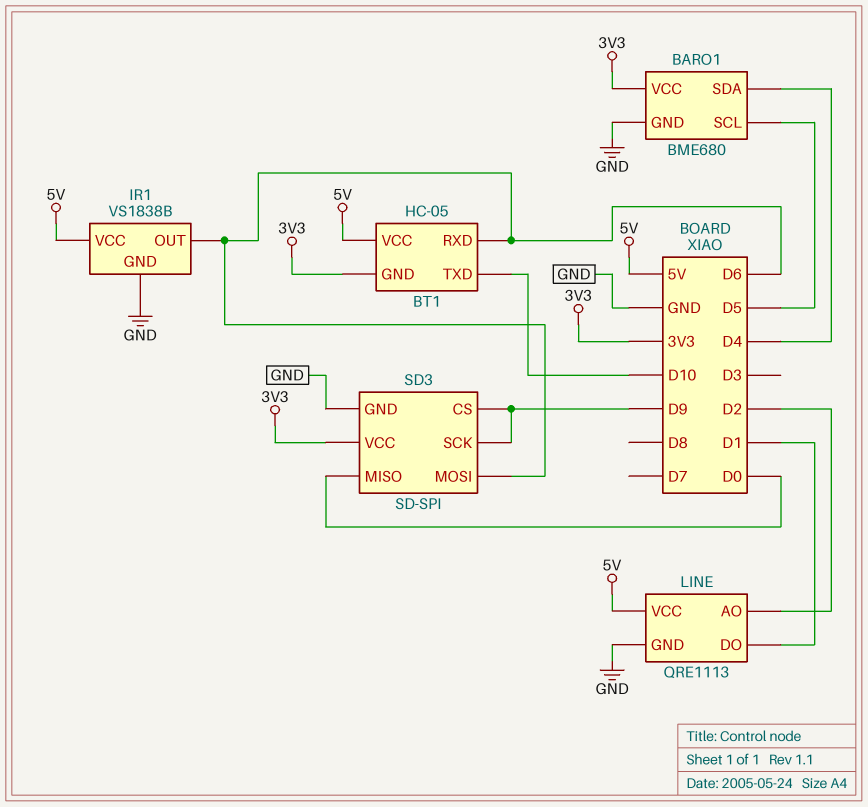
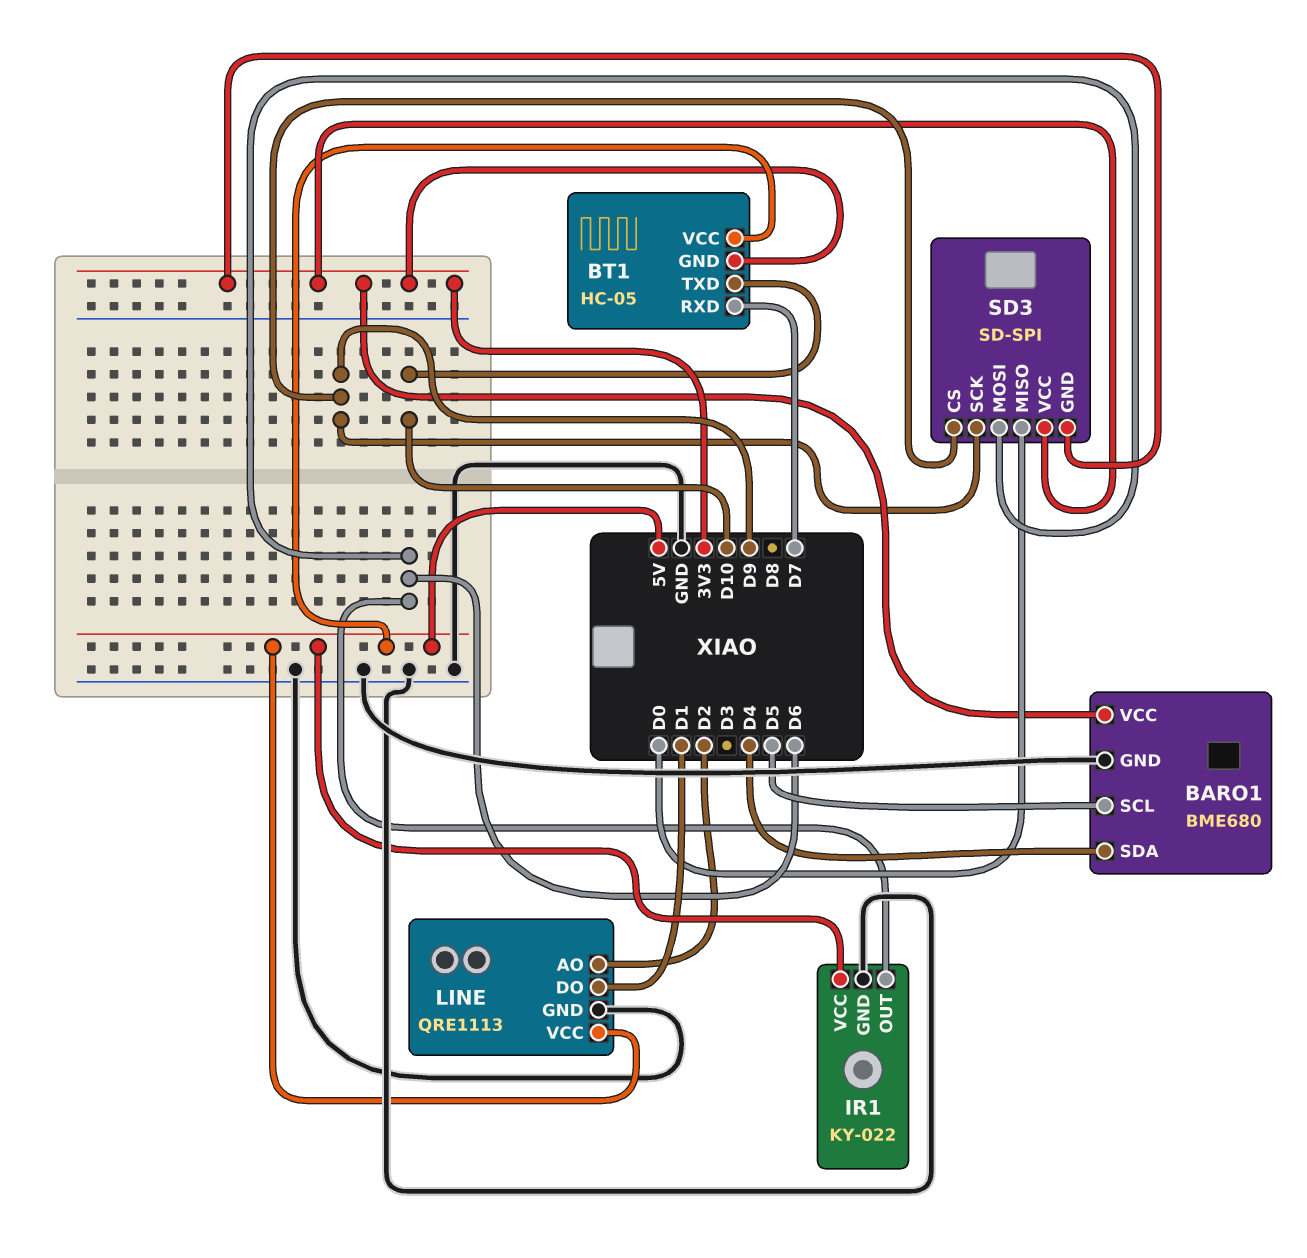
BT1 pin RXD: D6 -> D7
IR1: VS1838B -> KY-022
SD3 pin GND: GND -> 3V3

